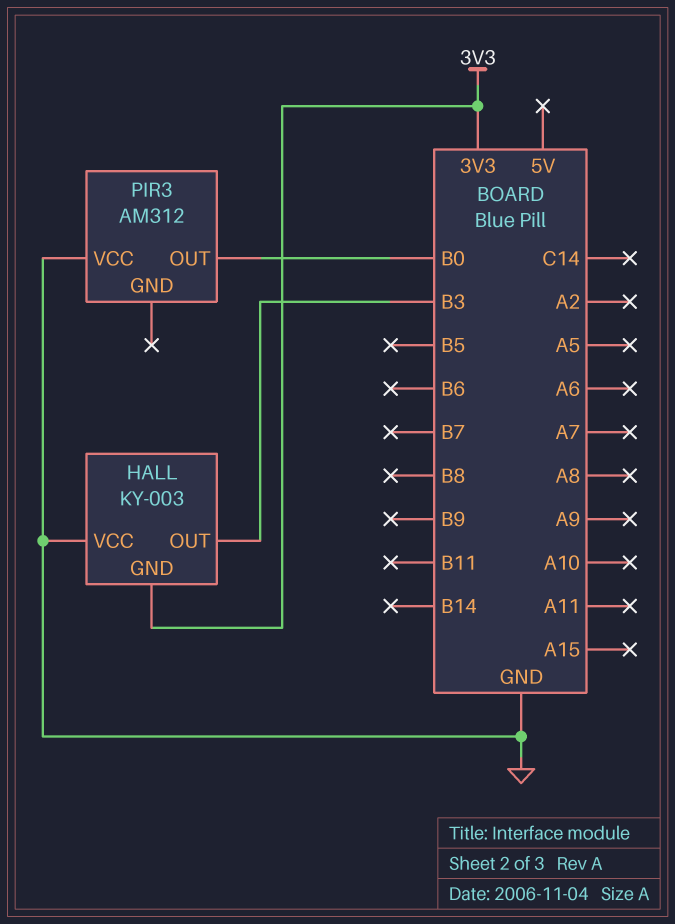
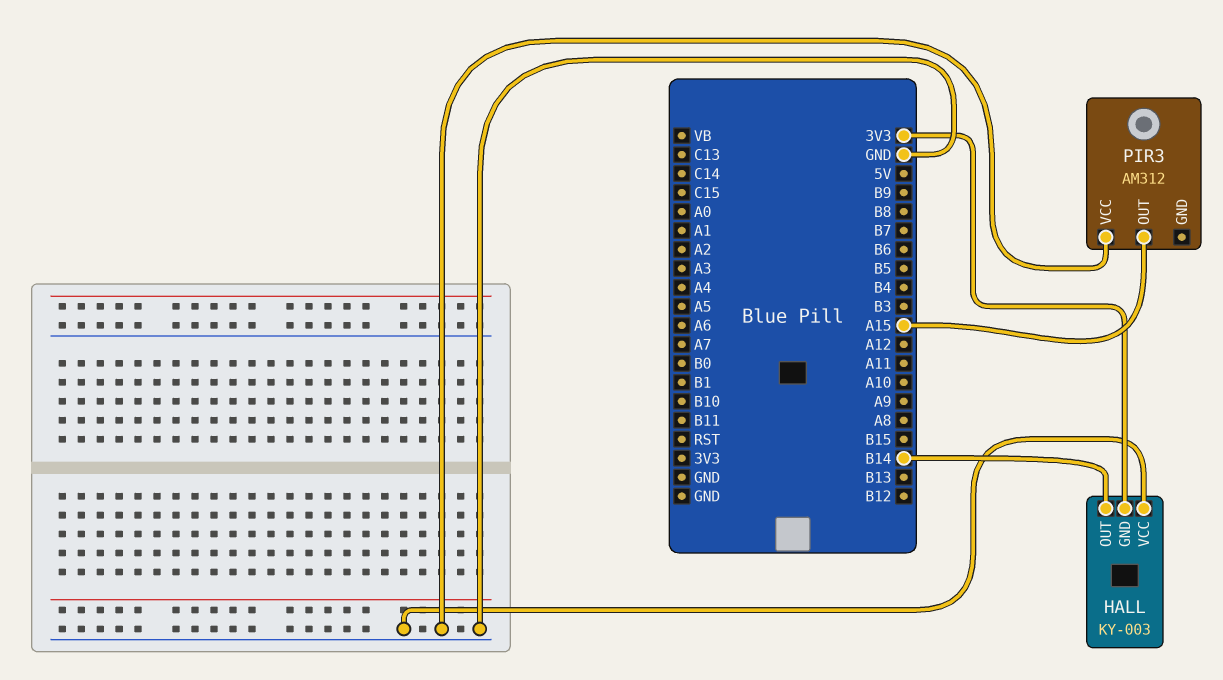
HALL pin OUT: B3 -> B14
PIR3 pin OUT: B0 -> A15

